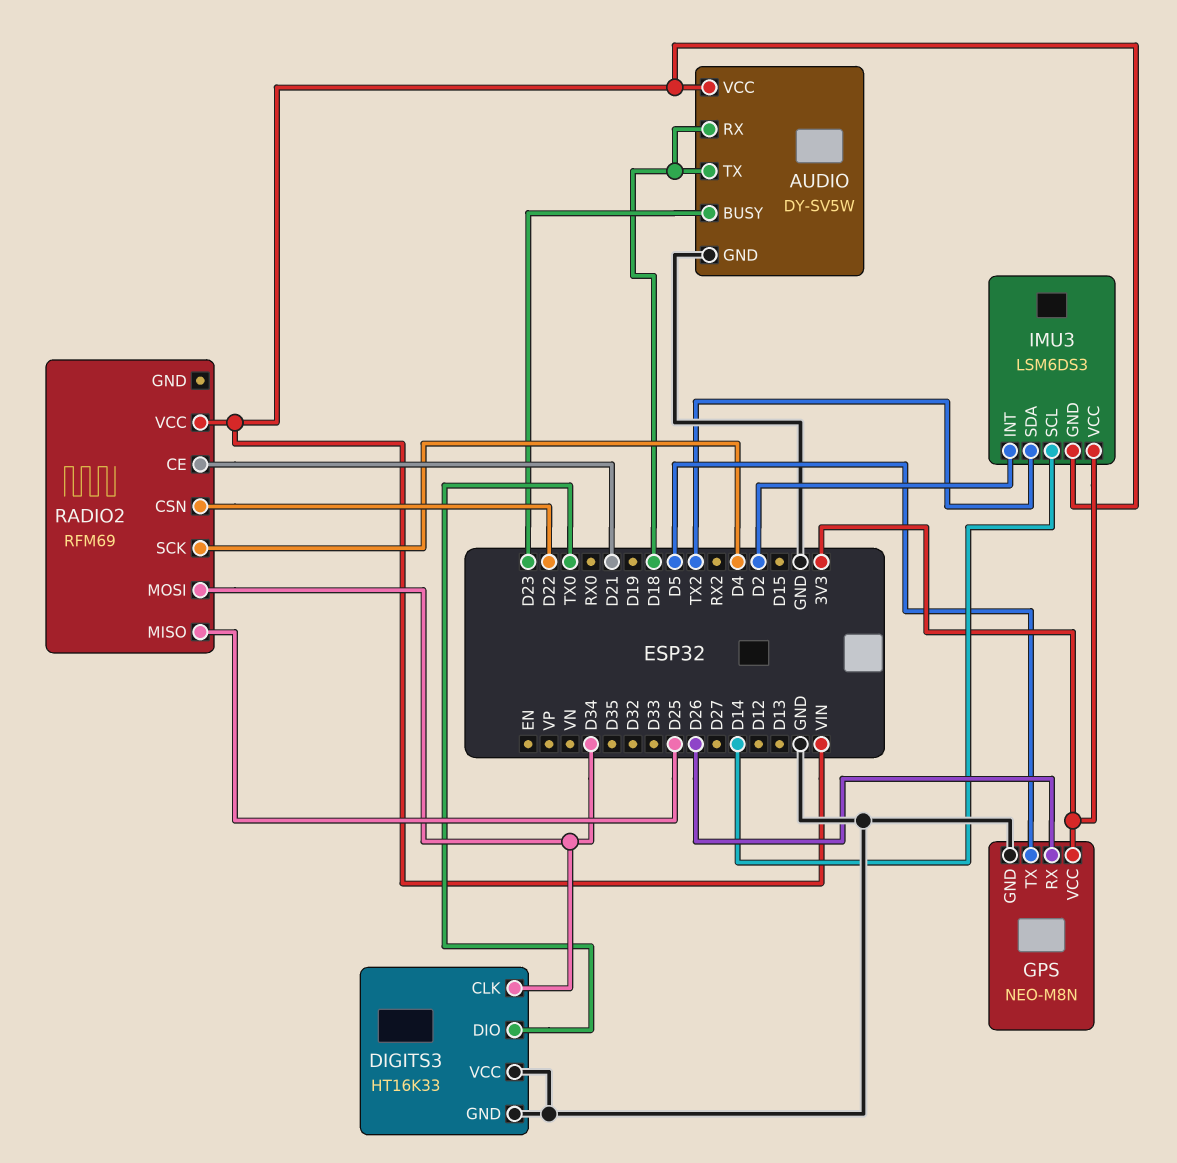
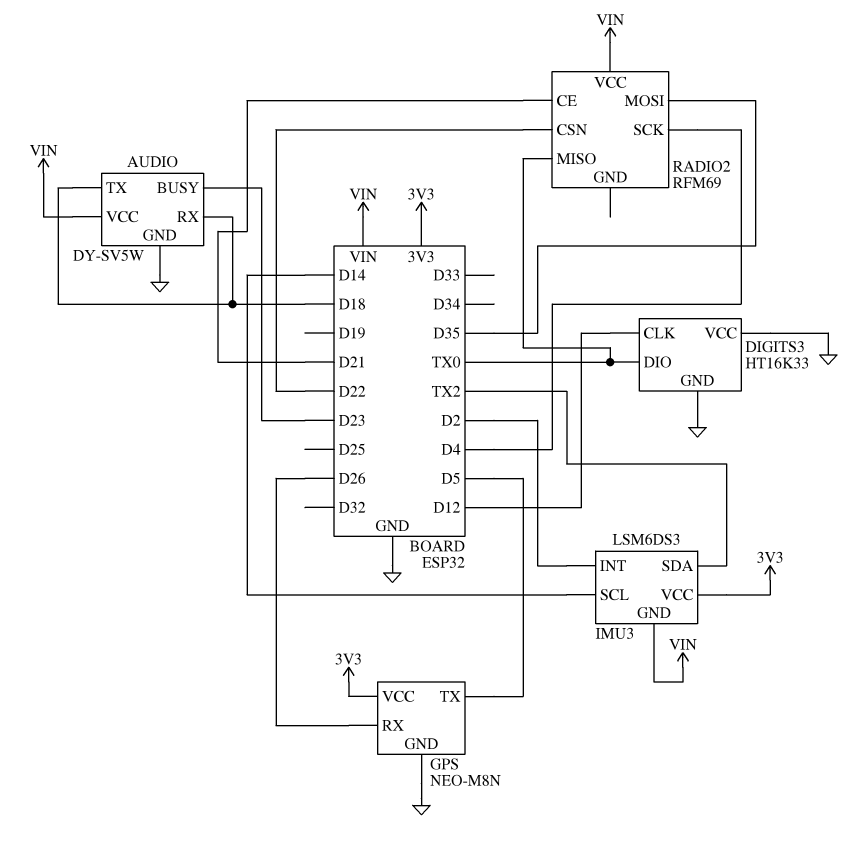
DIGITS3 pin CLK: D34 -> D12
RADIO2 pin MISO: D25 -> TX0
RADIO2 pin MOSI: D34 -> D35

